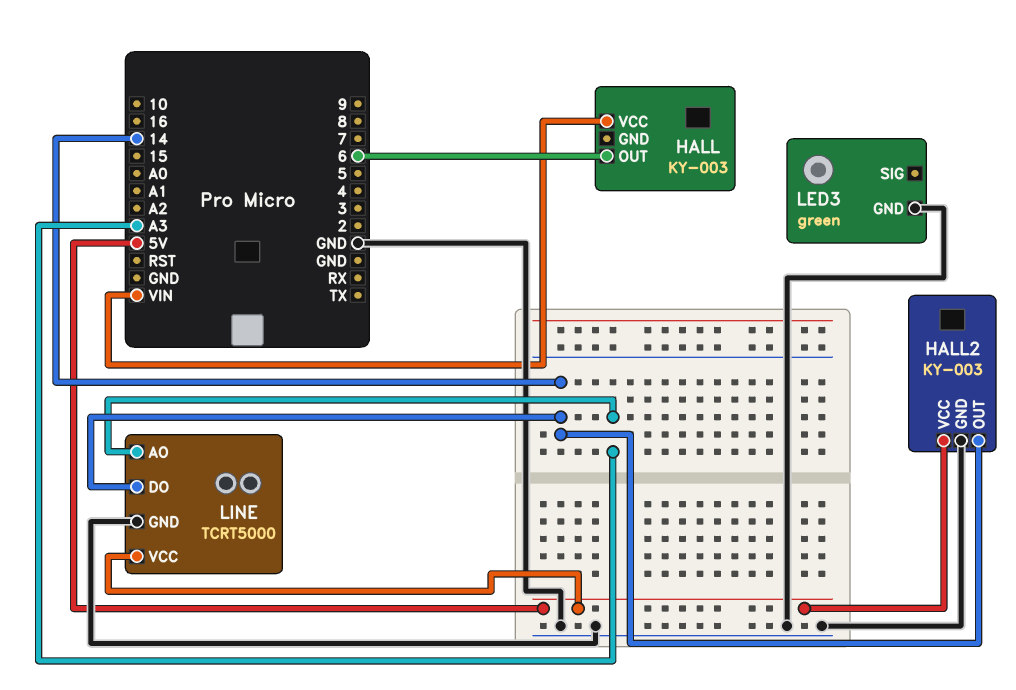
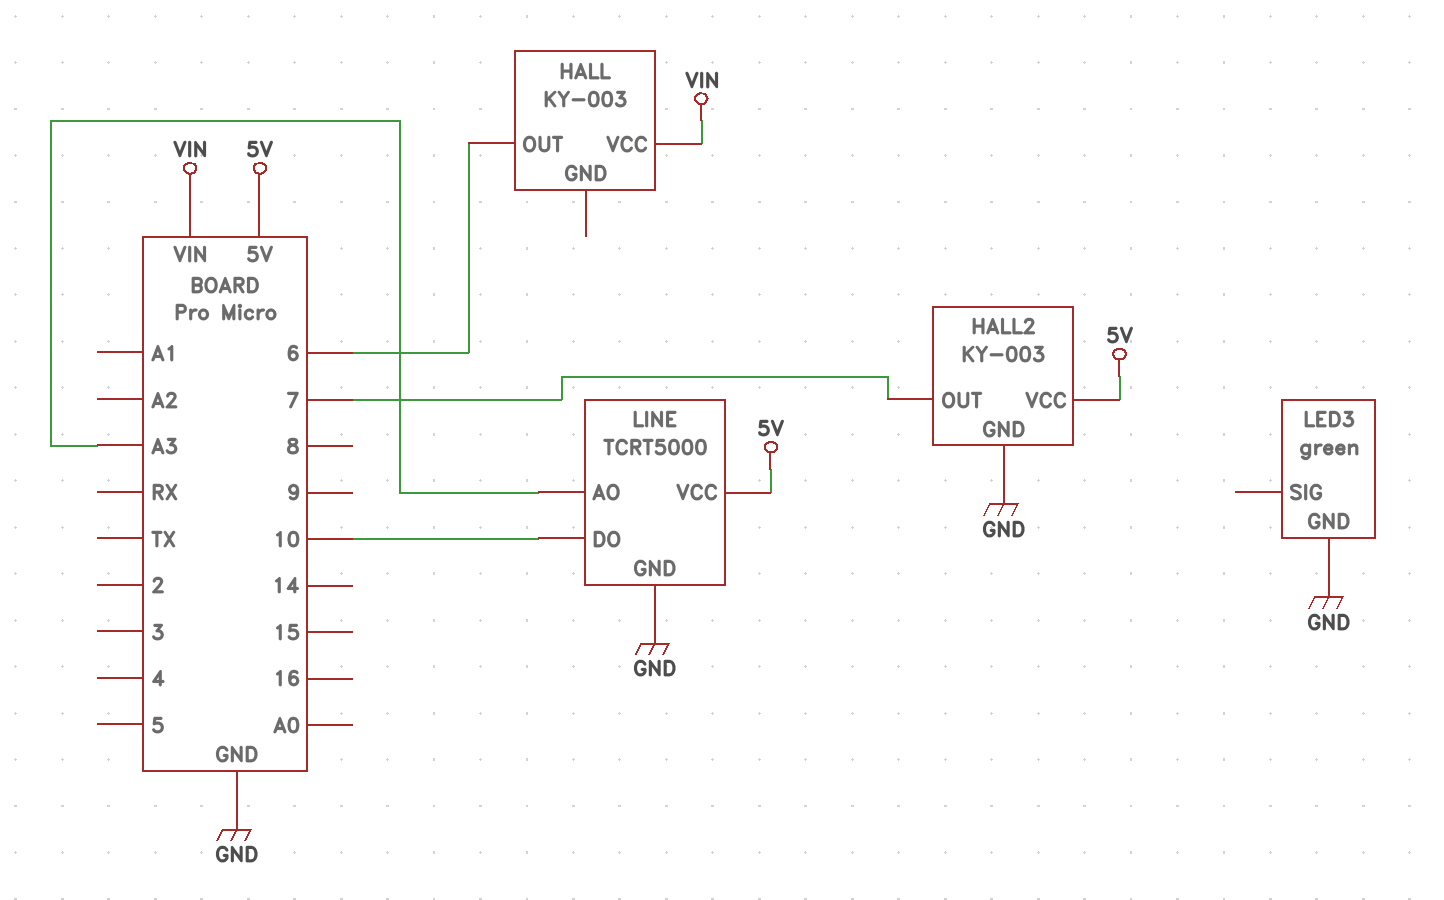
HALL2 pin OUT: 14 -> 7
LINE pin DO: 14 -> 10

